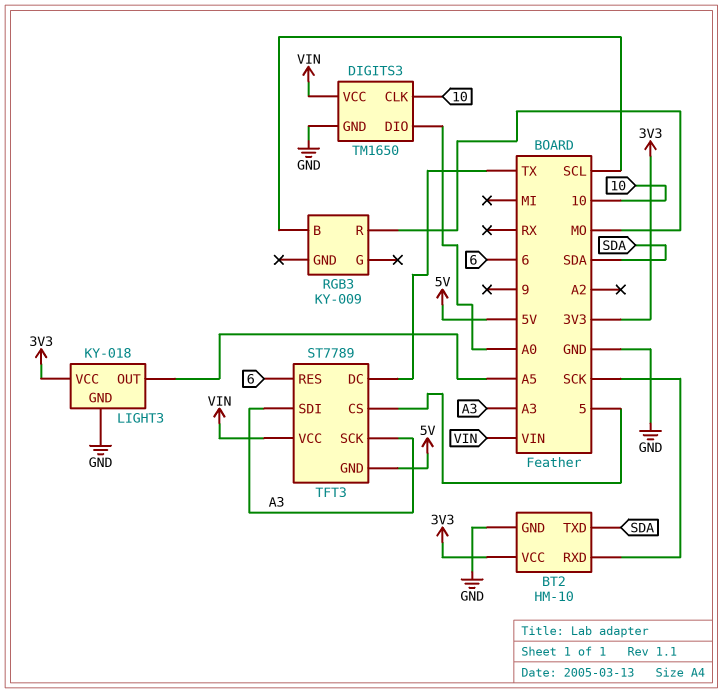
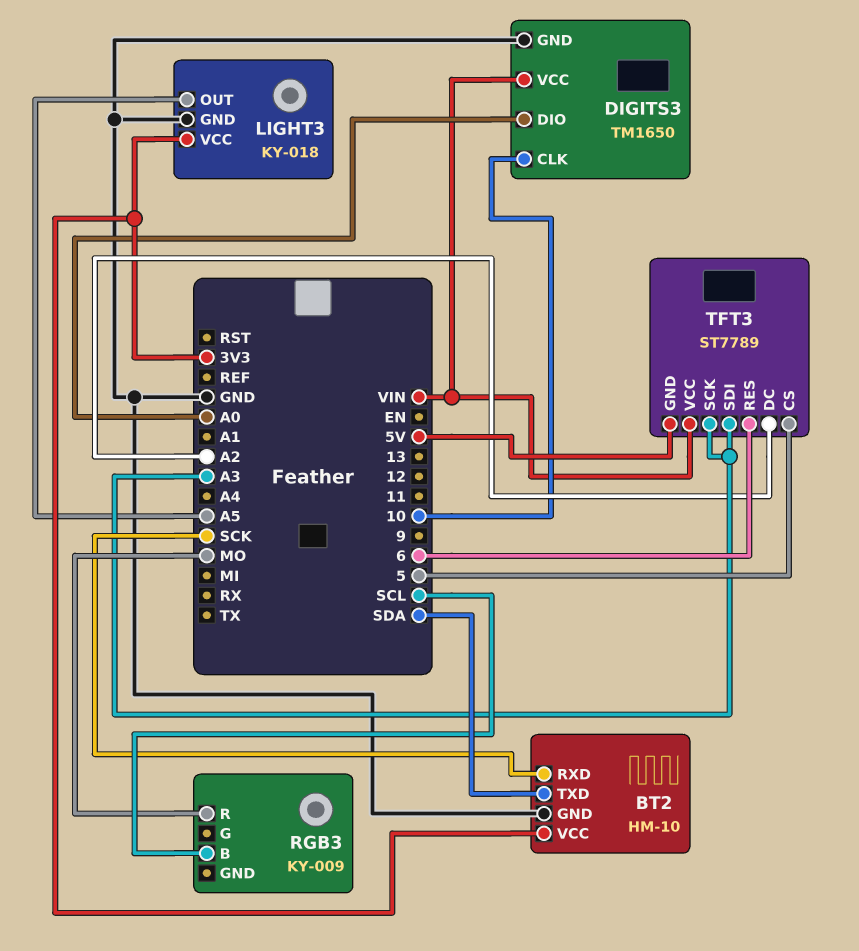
TFT3 pin DC: TX -> A2

